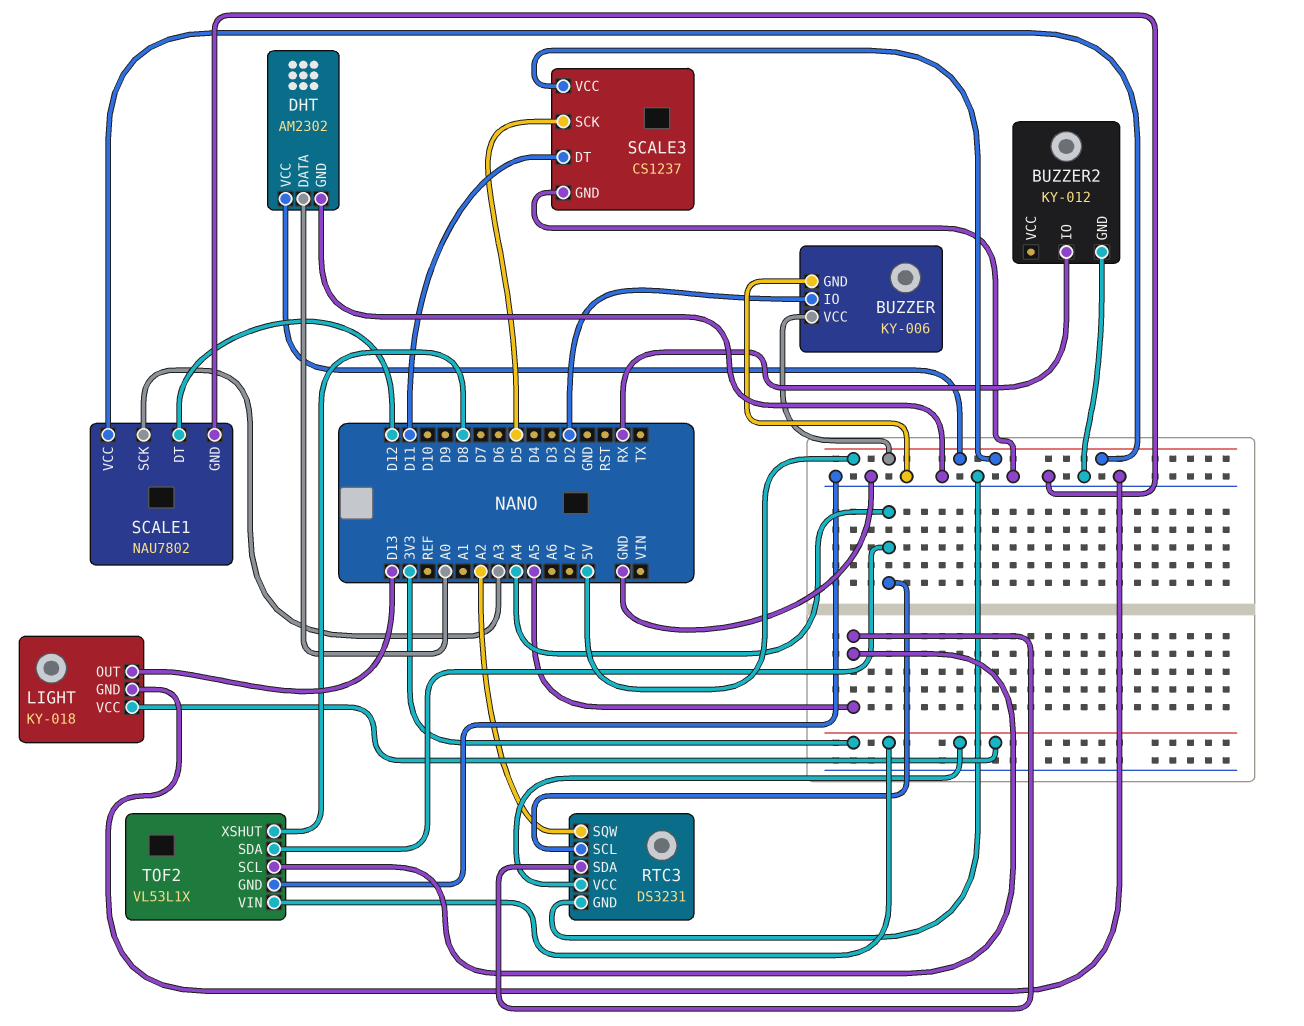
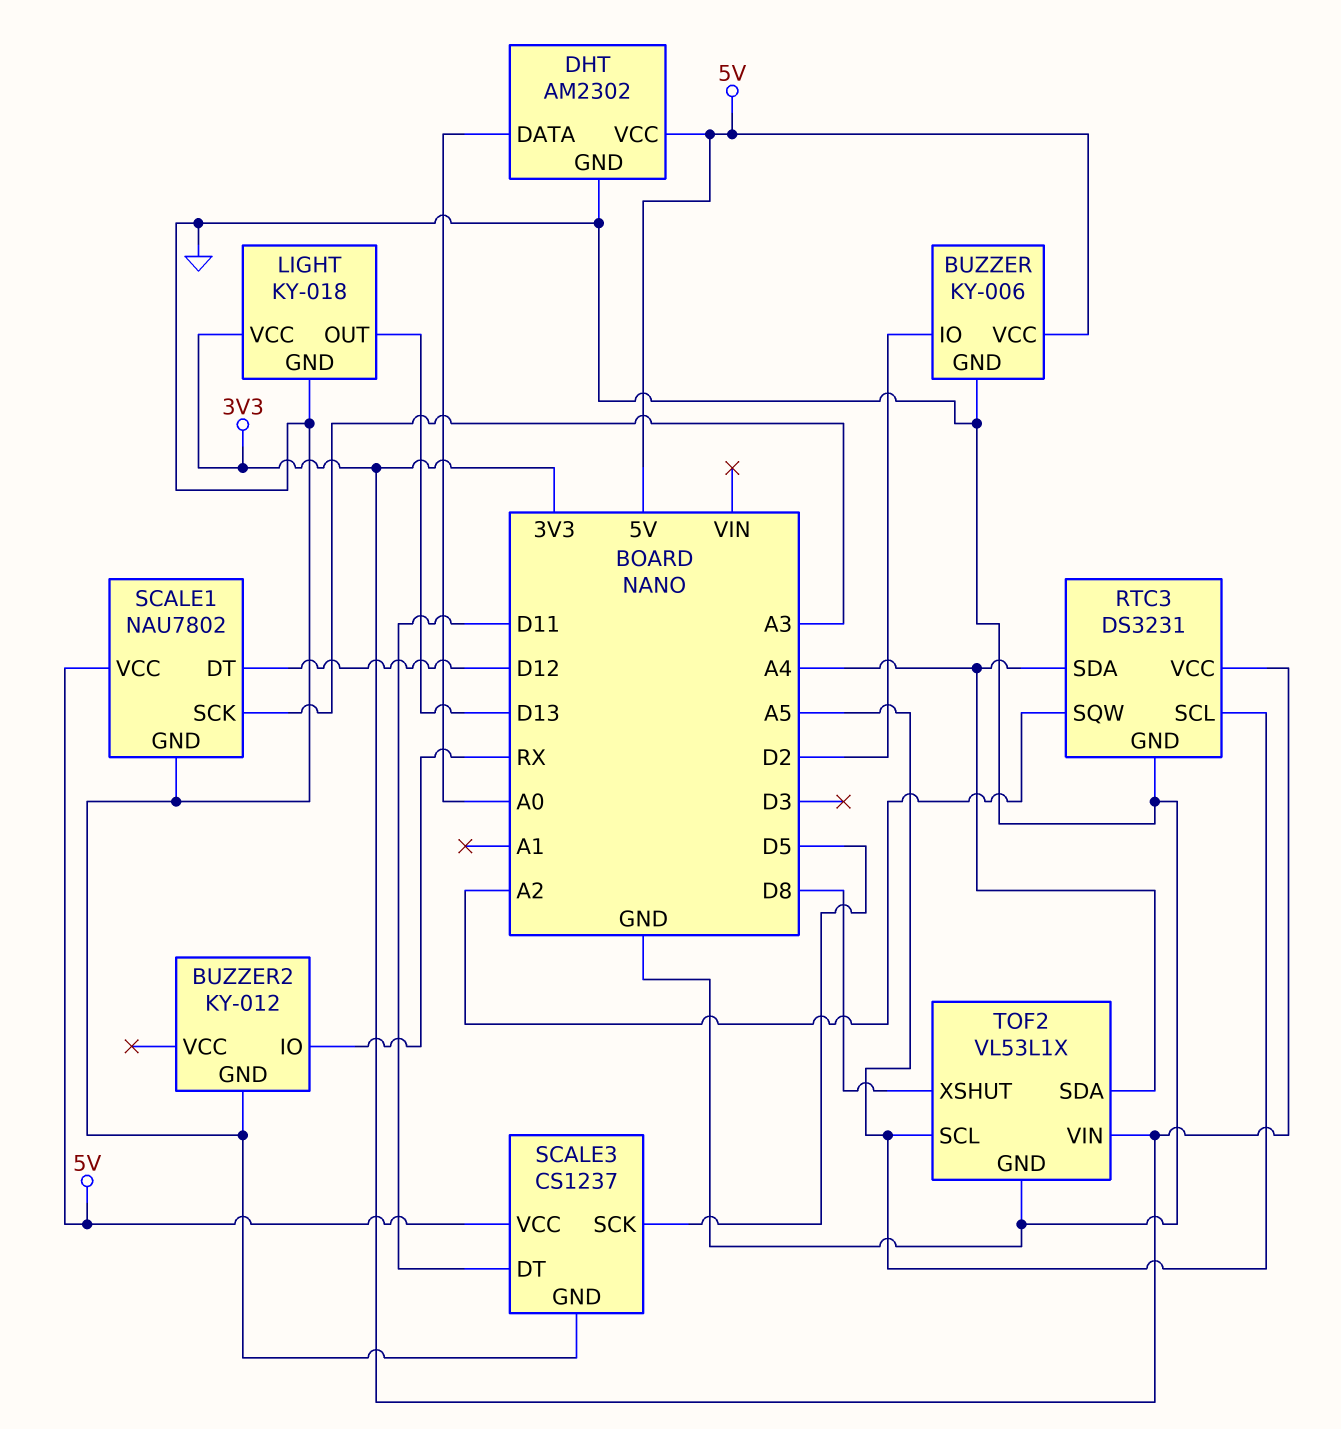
RTC3 pin SCL: A4 -> A5
RTC3 pin SDA: A5 -> A4

